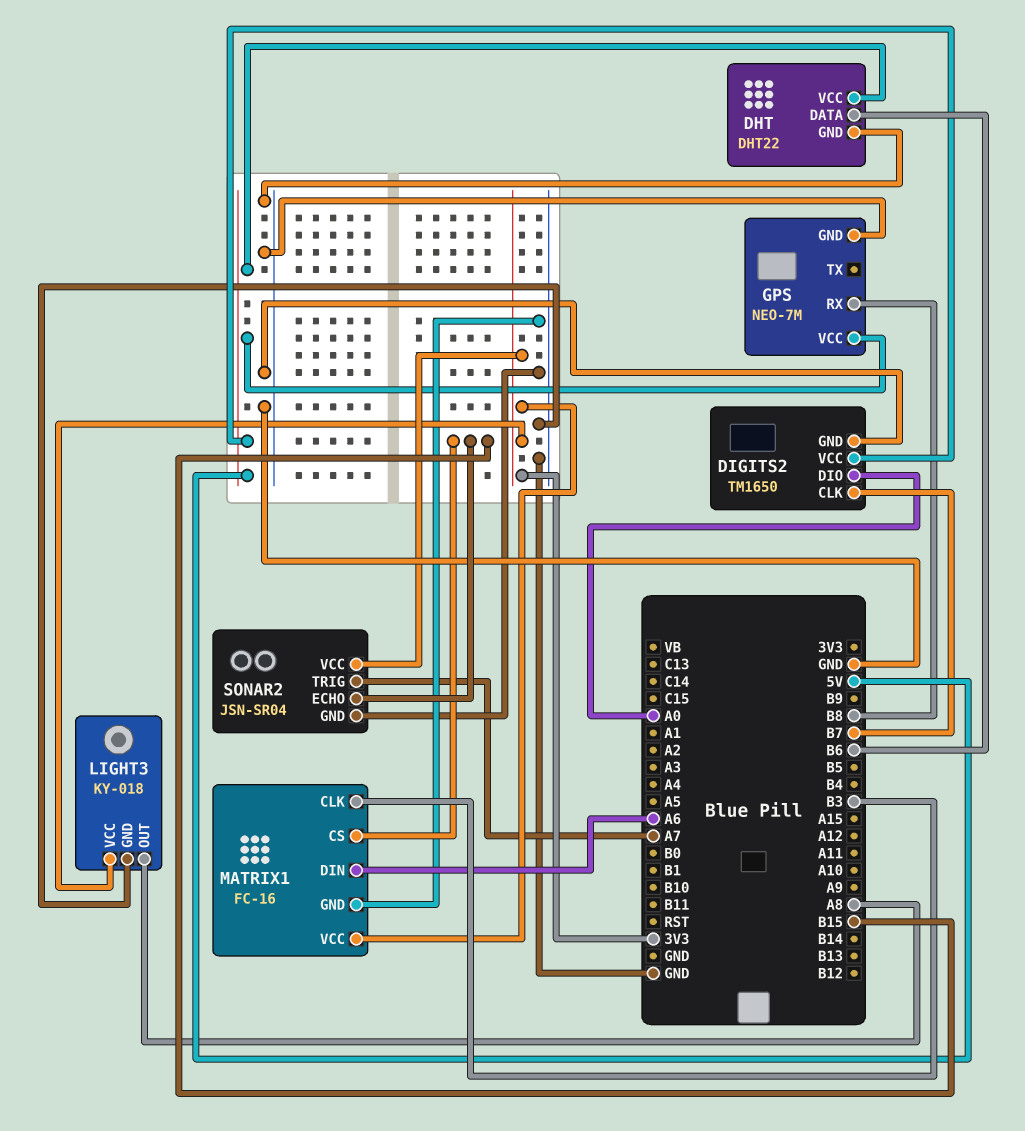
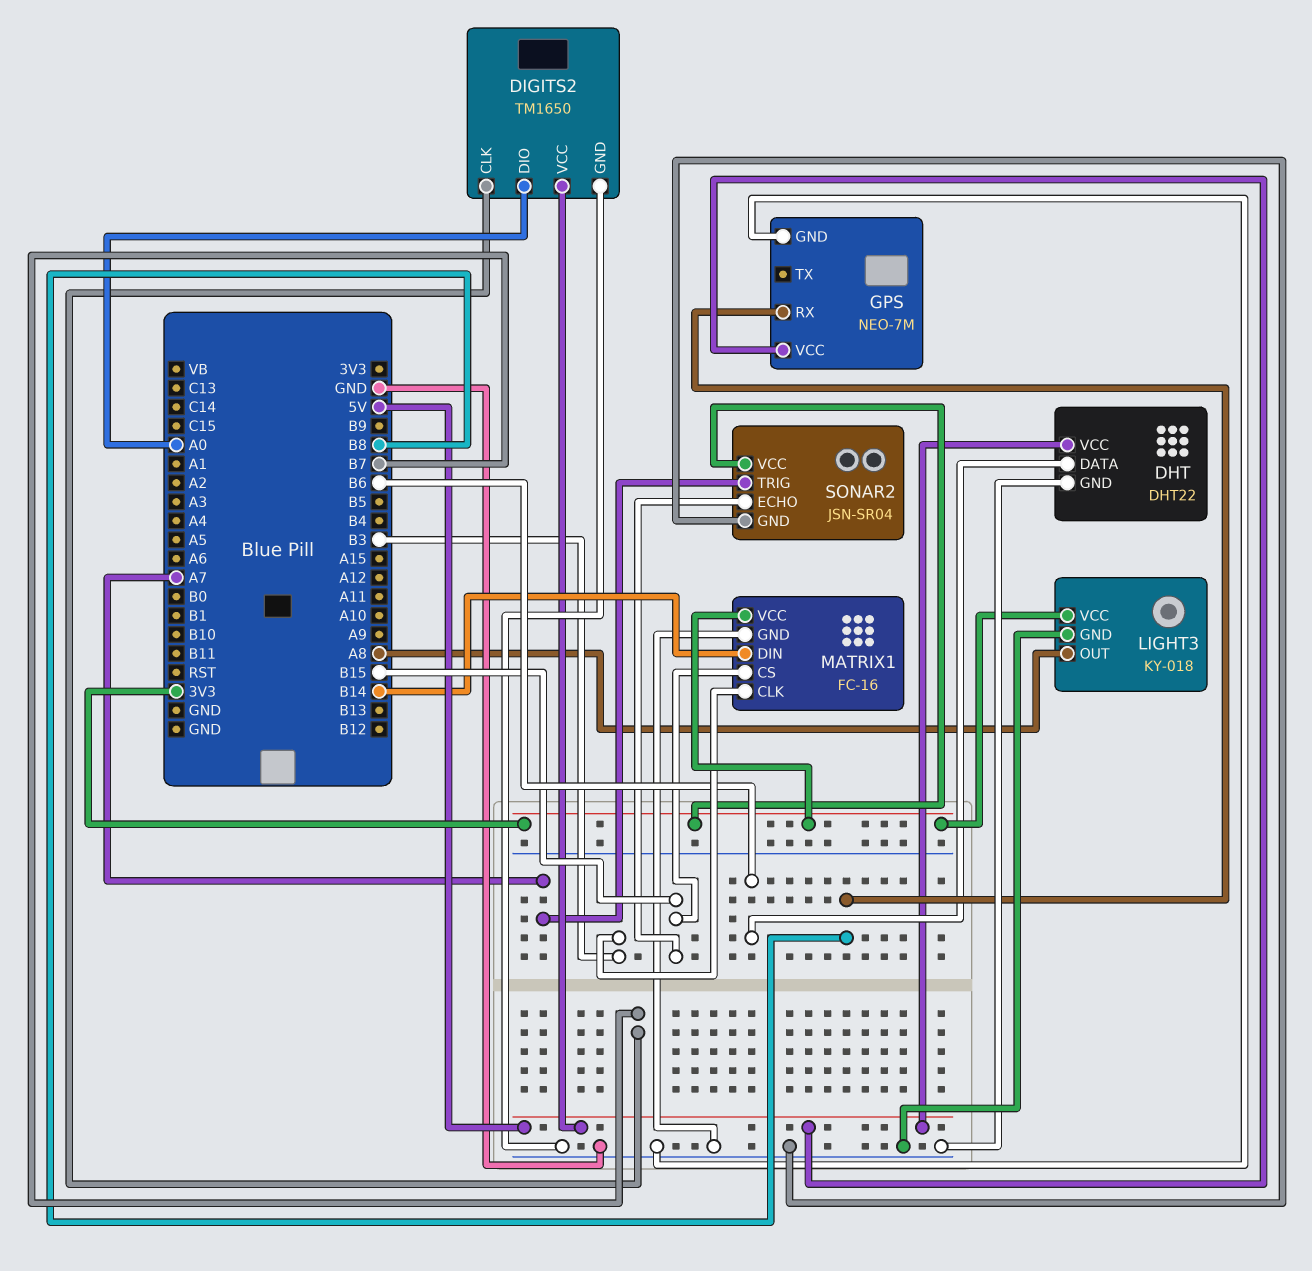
MATRIX1 pin DIN: A6 -> B14

